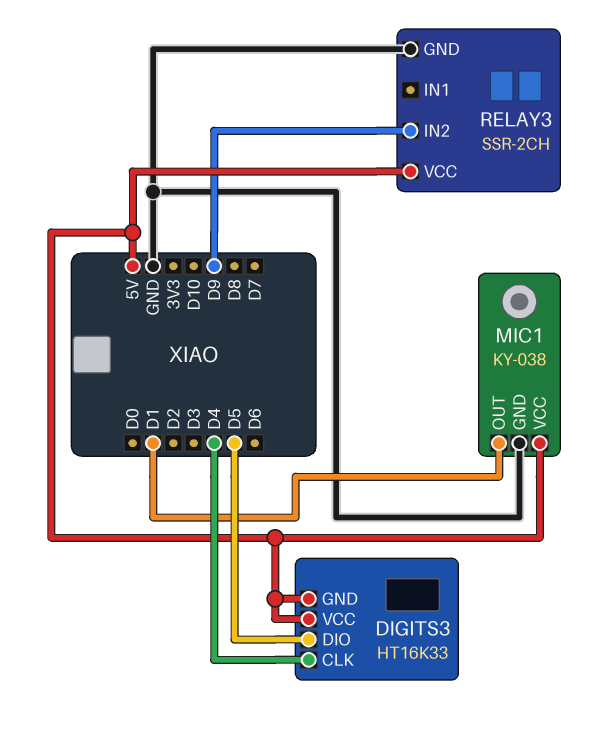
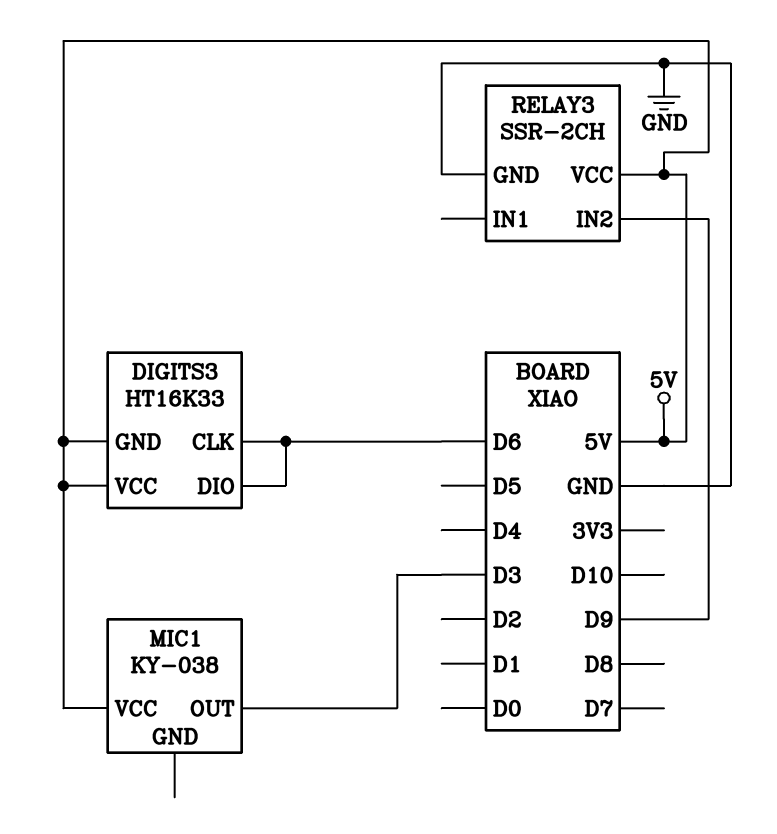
DIGITS3 pin CLK: D4 -> D6
DIGITS3 pin DIO: D5 -> D6
MIC1 pin GND: GND -> none
MIC1 pin OUT: D1 -> D3

